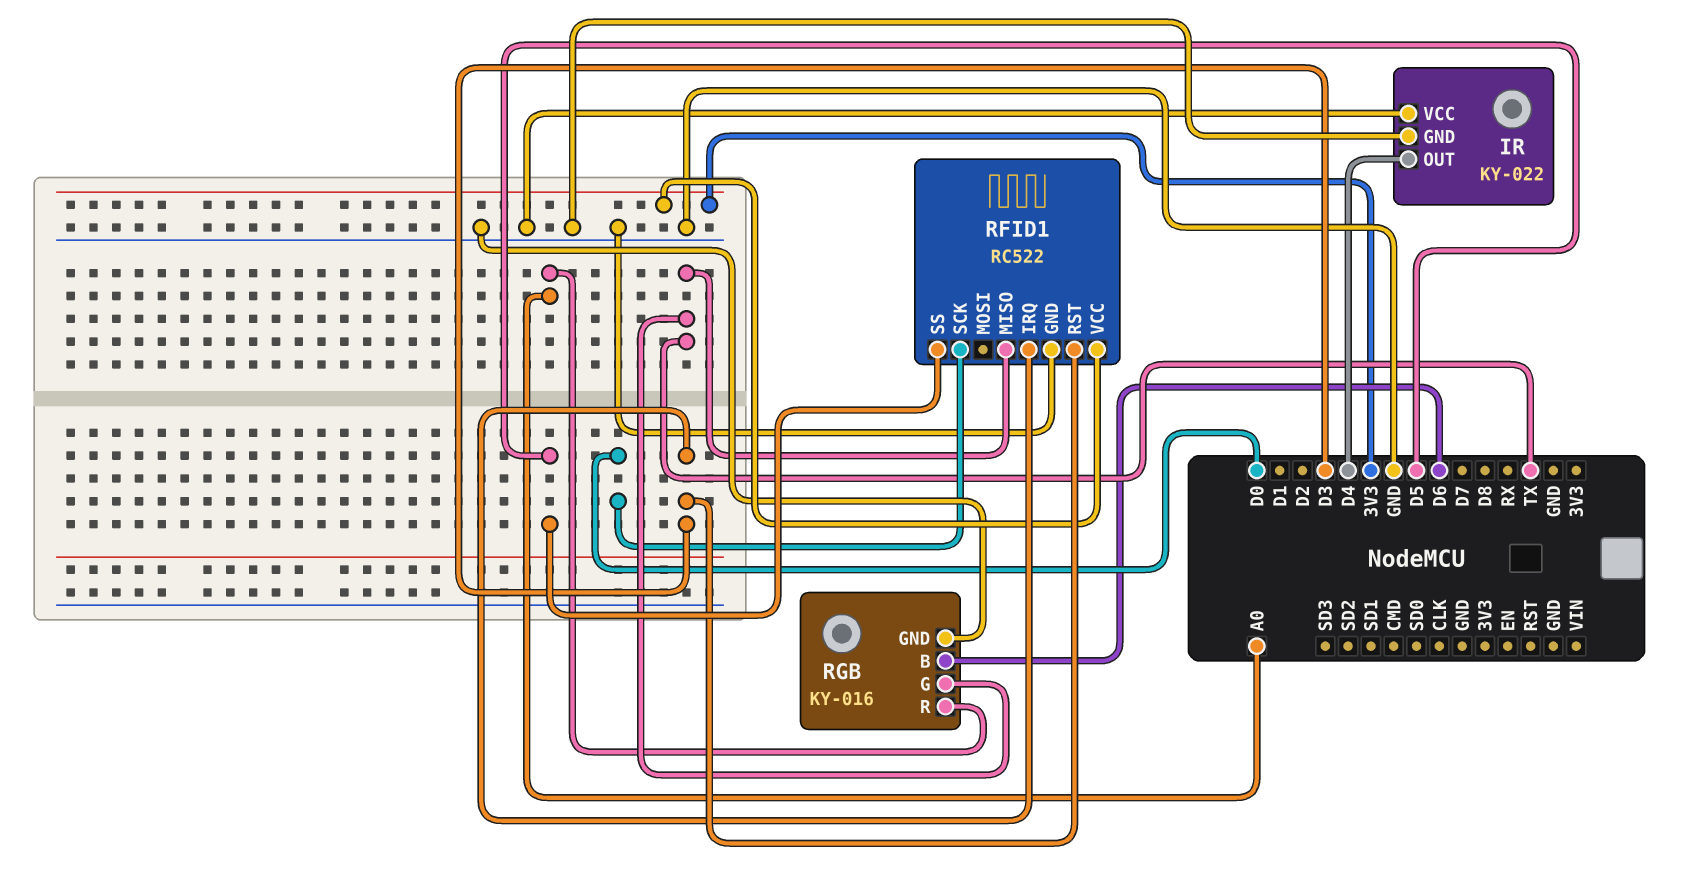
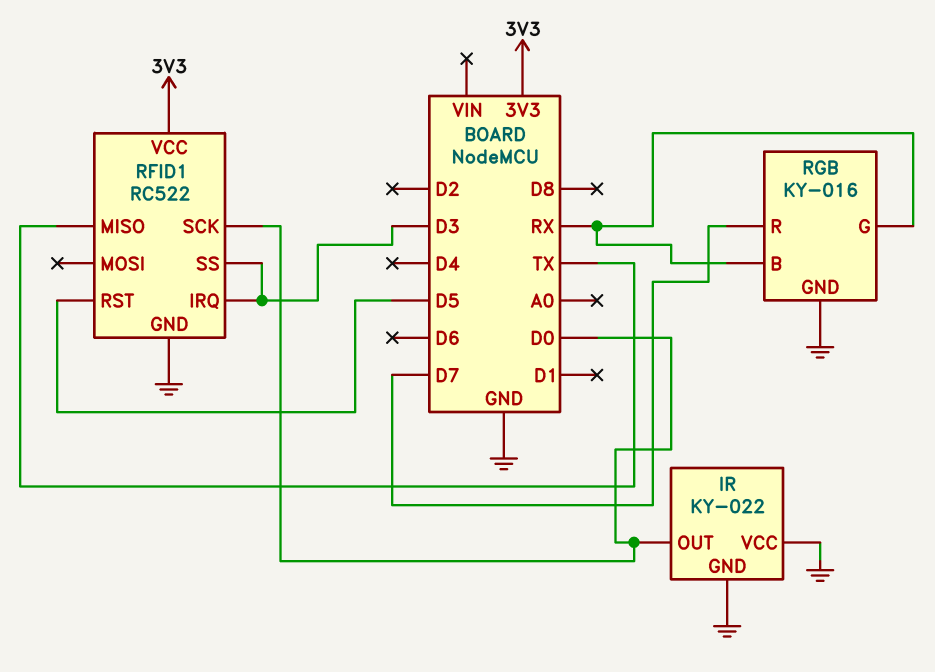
IR pin OUT: D4 -> D0
RFID1 pin RST: D3 -> D5
RFID1 pin SS: D5 -> D3
RGB pin B: D6 -> RX
RGB pin G: TX -> RX
RGB pin R: A0 -> D7

